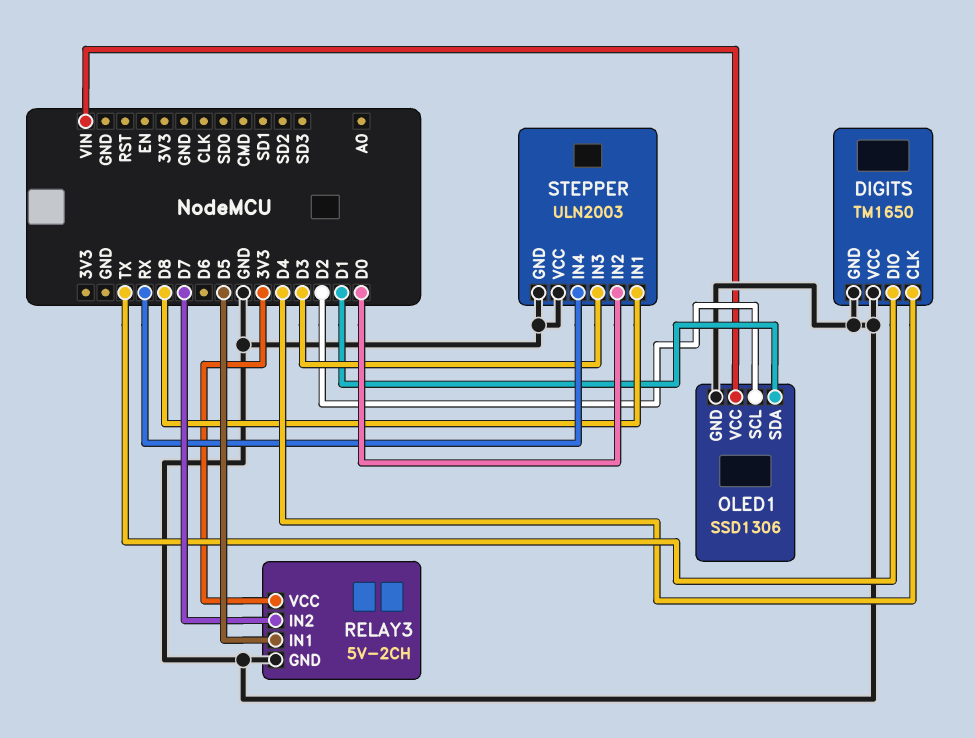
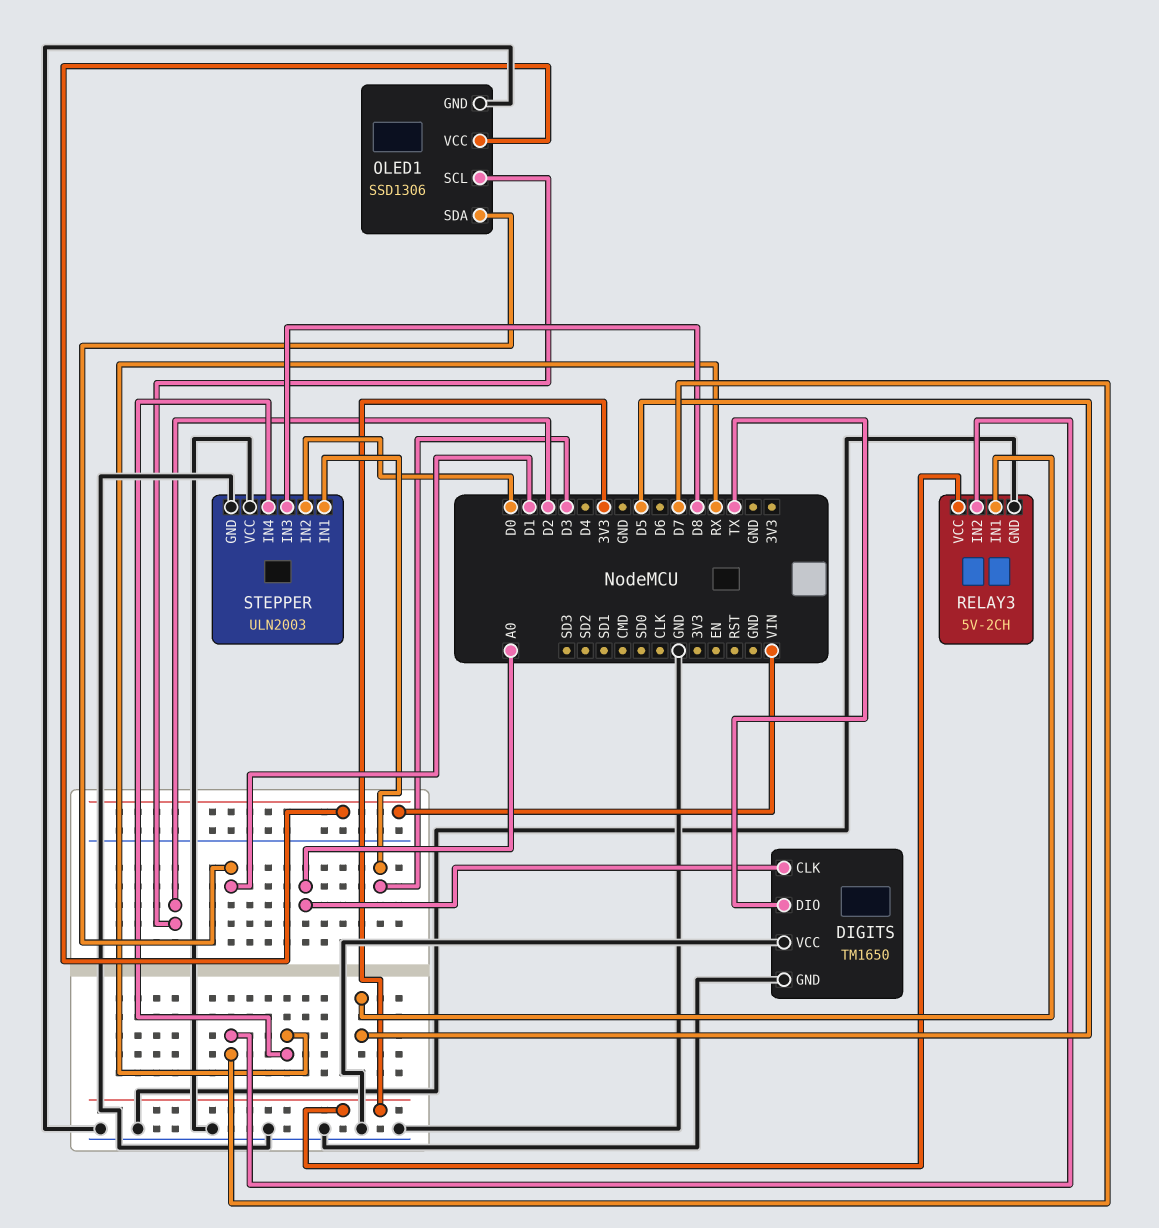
DIGITS pin CLK: D4 -> A0
STEPPER pin IN1: D8 -> D3
STEPPER pin IN3: D3 -> D8

